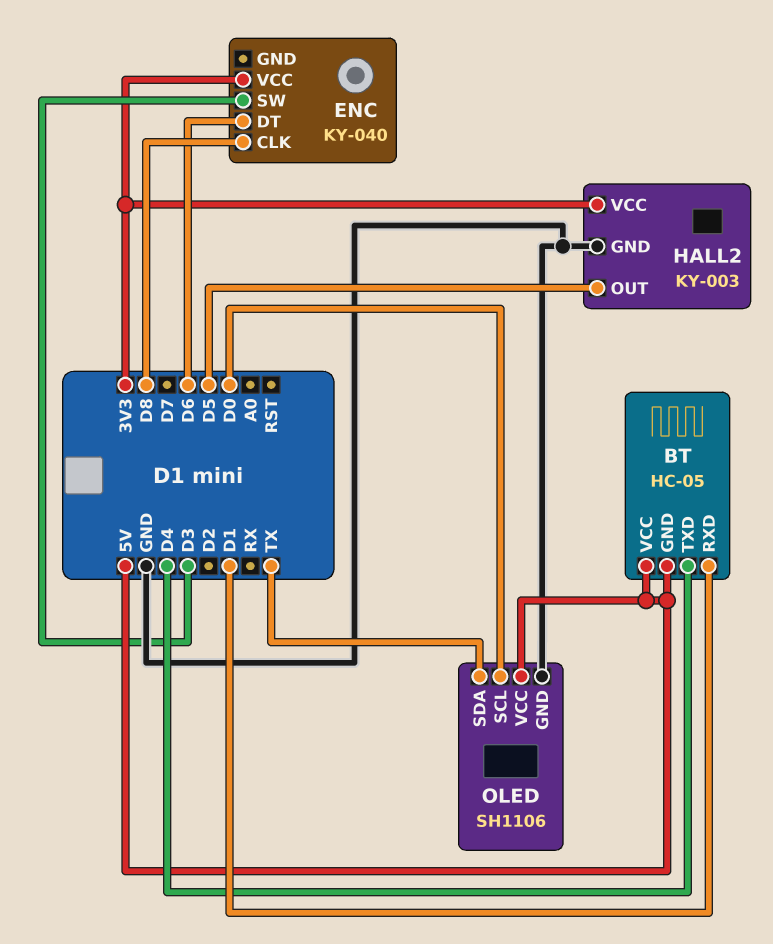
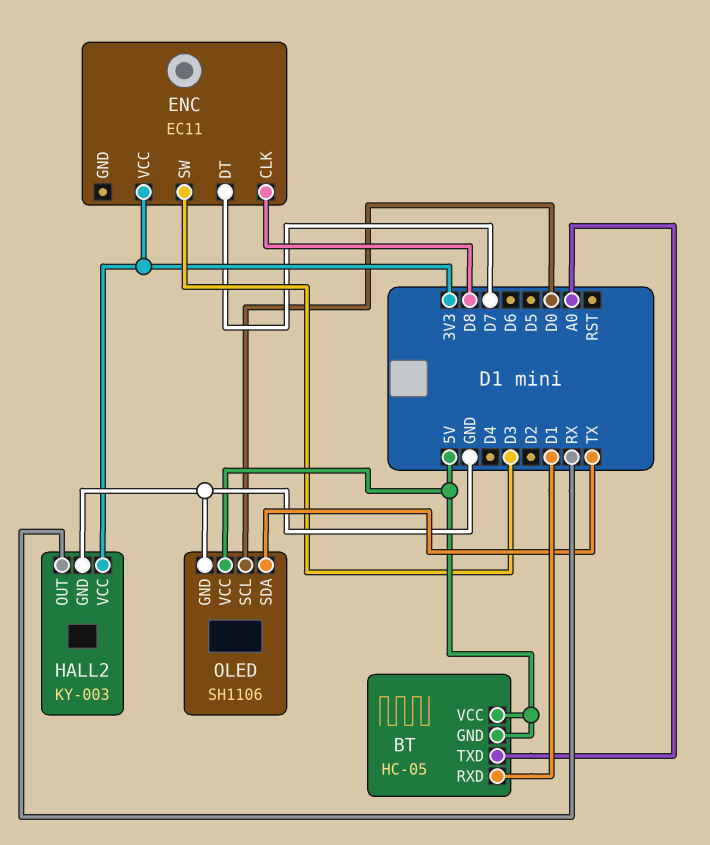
BT pin TXD: D4 -> A0
ENC: KY-040 -> EC11
ENC pin DT: D6 -> D7
HALL2 pin OUT: D5 -> RX

